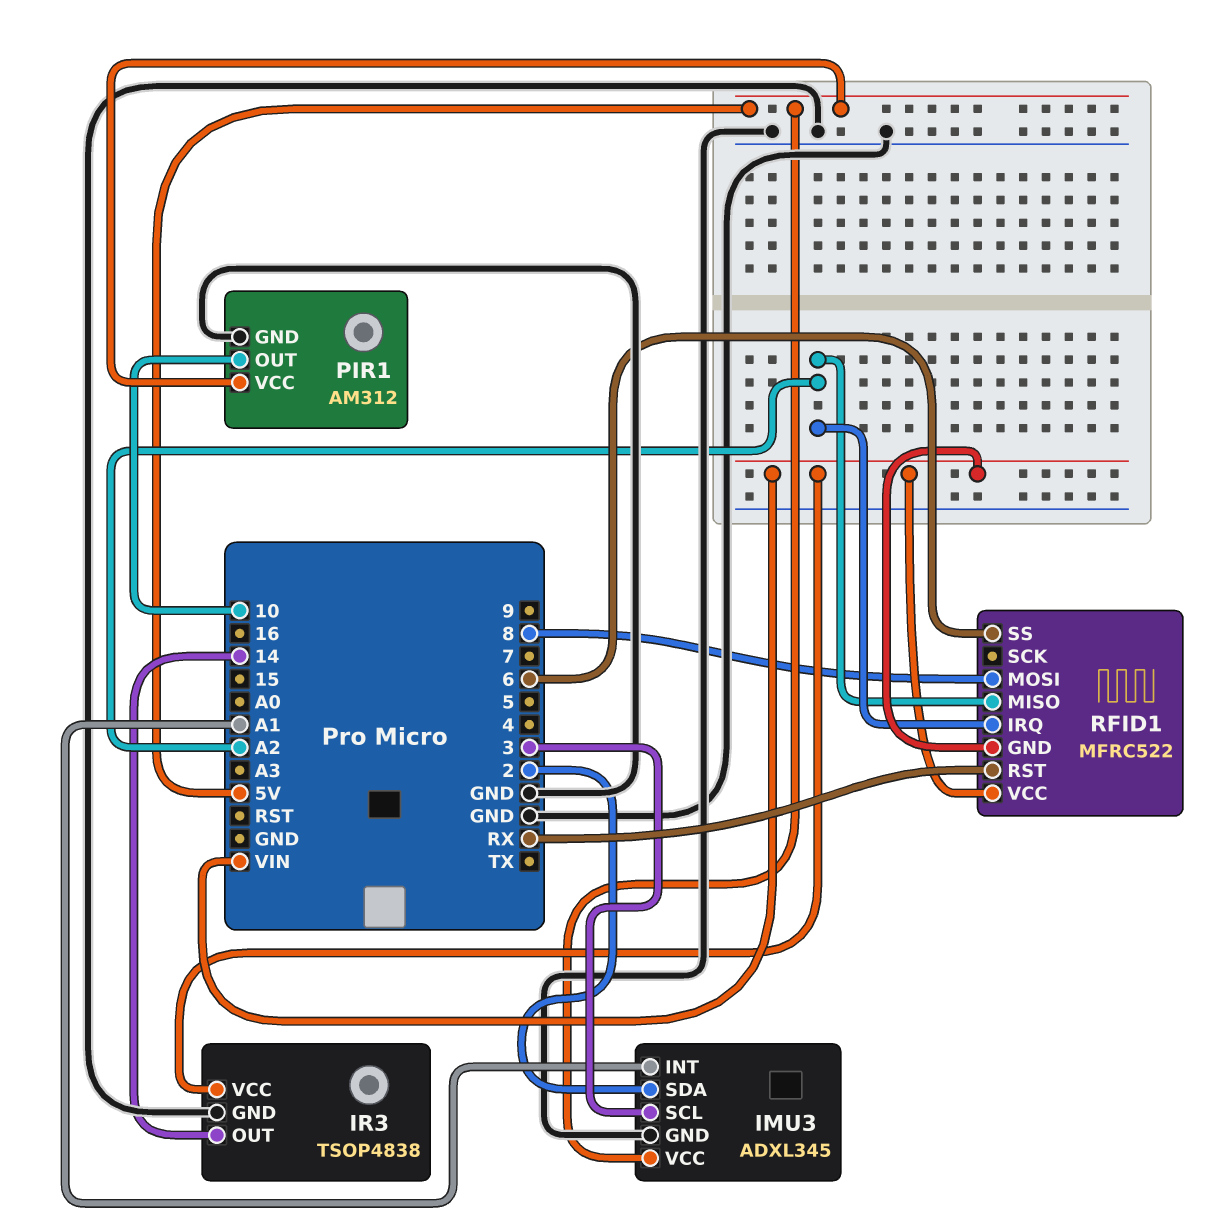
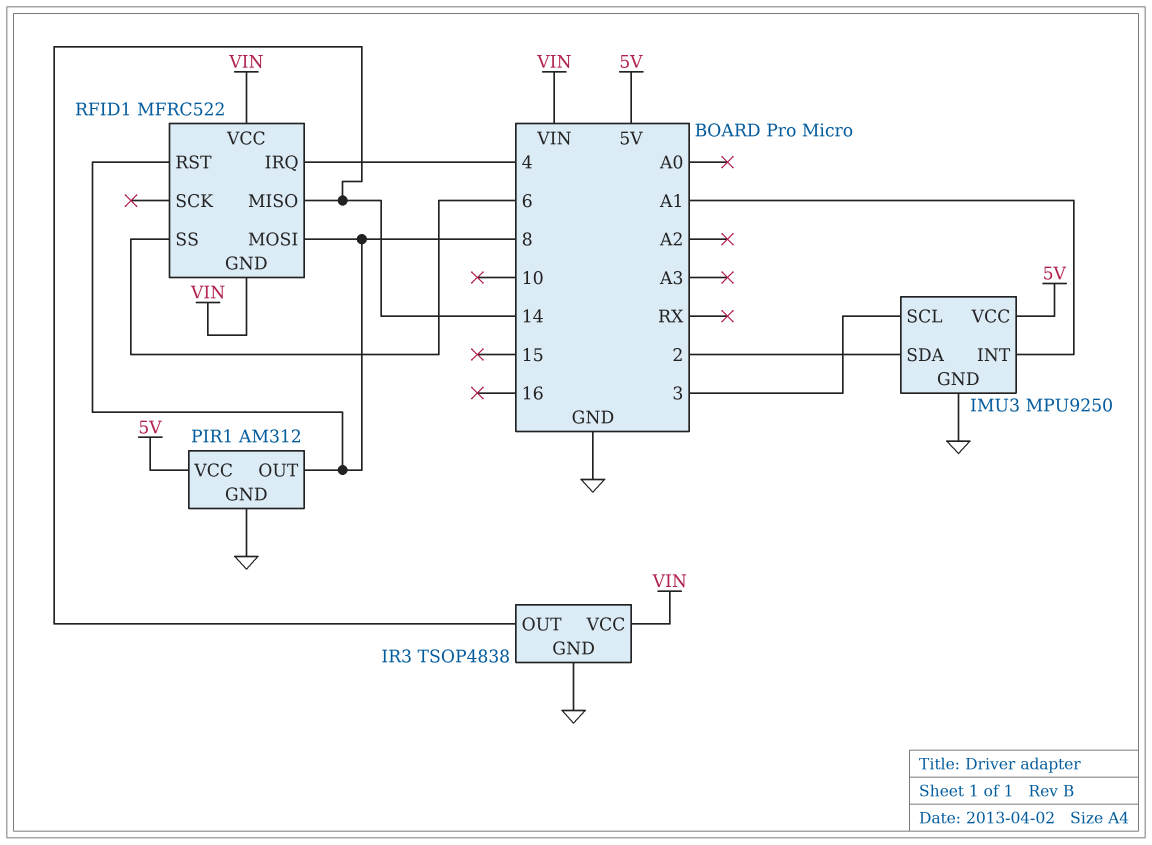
IMU3: ADXL345 -> MPU9250
PIR1 pin OUT: 10 -> 8
RFID1 pin IRQ: A2 -> 4
RFID1 pin MISO: A2 -> 14
RFID1 pin RST: RX -> 8

